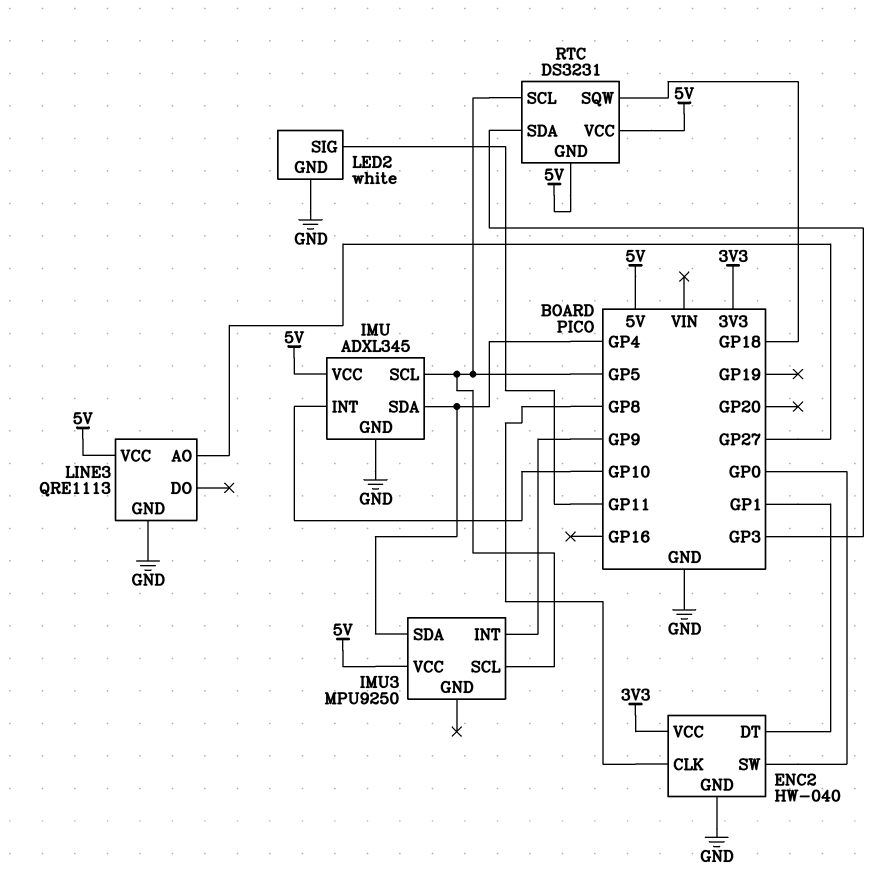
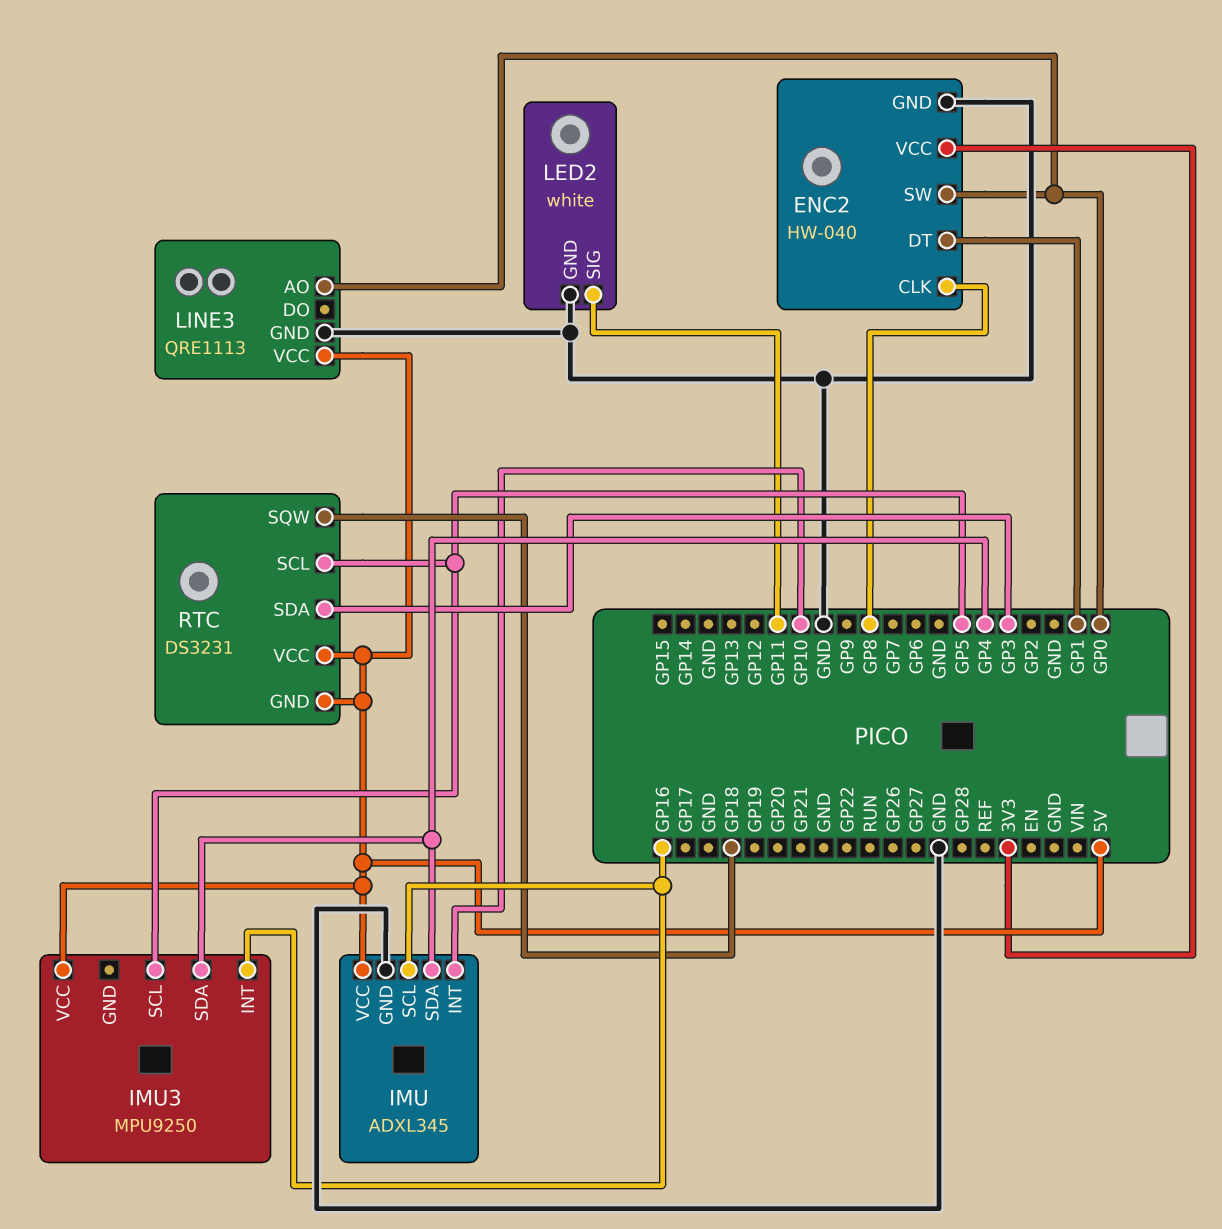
IMU pin SCL: GP5 -> GP16
IMU3 pin INT: GP9 -> GP16
LINE3 pin AO: GP27 -> GP0

